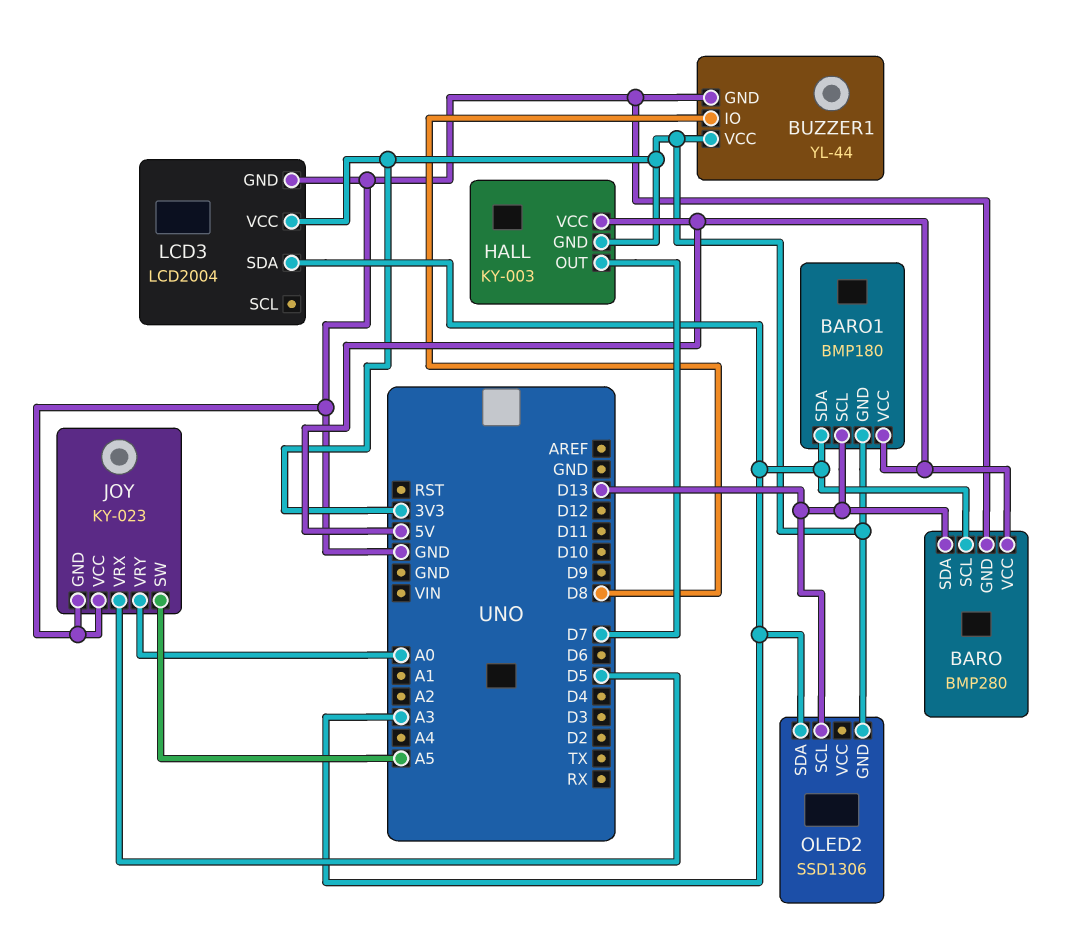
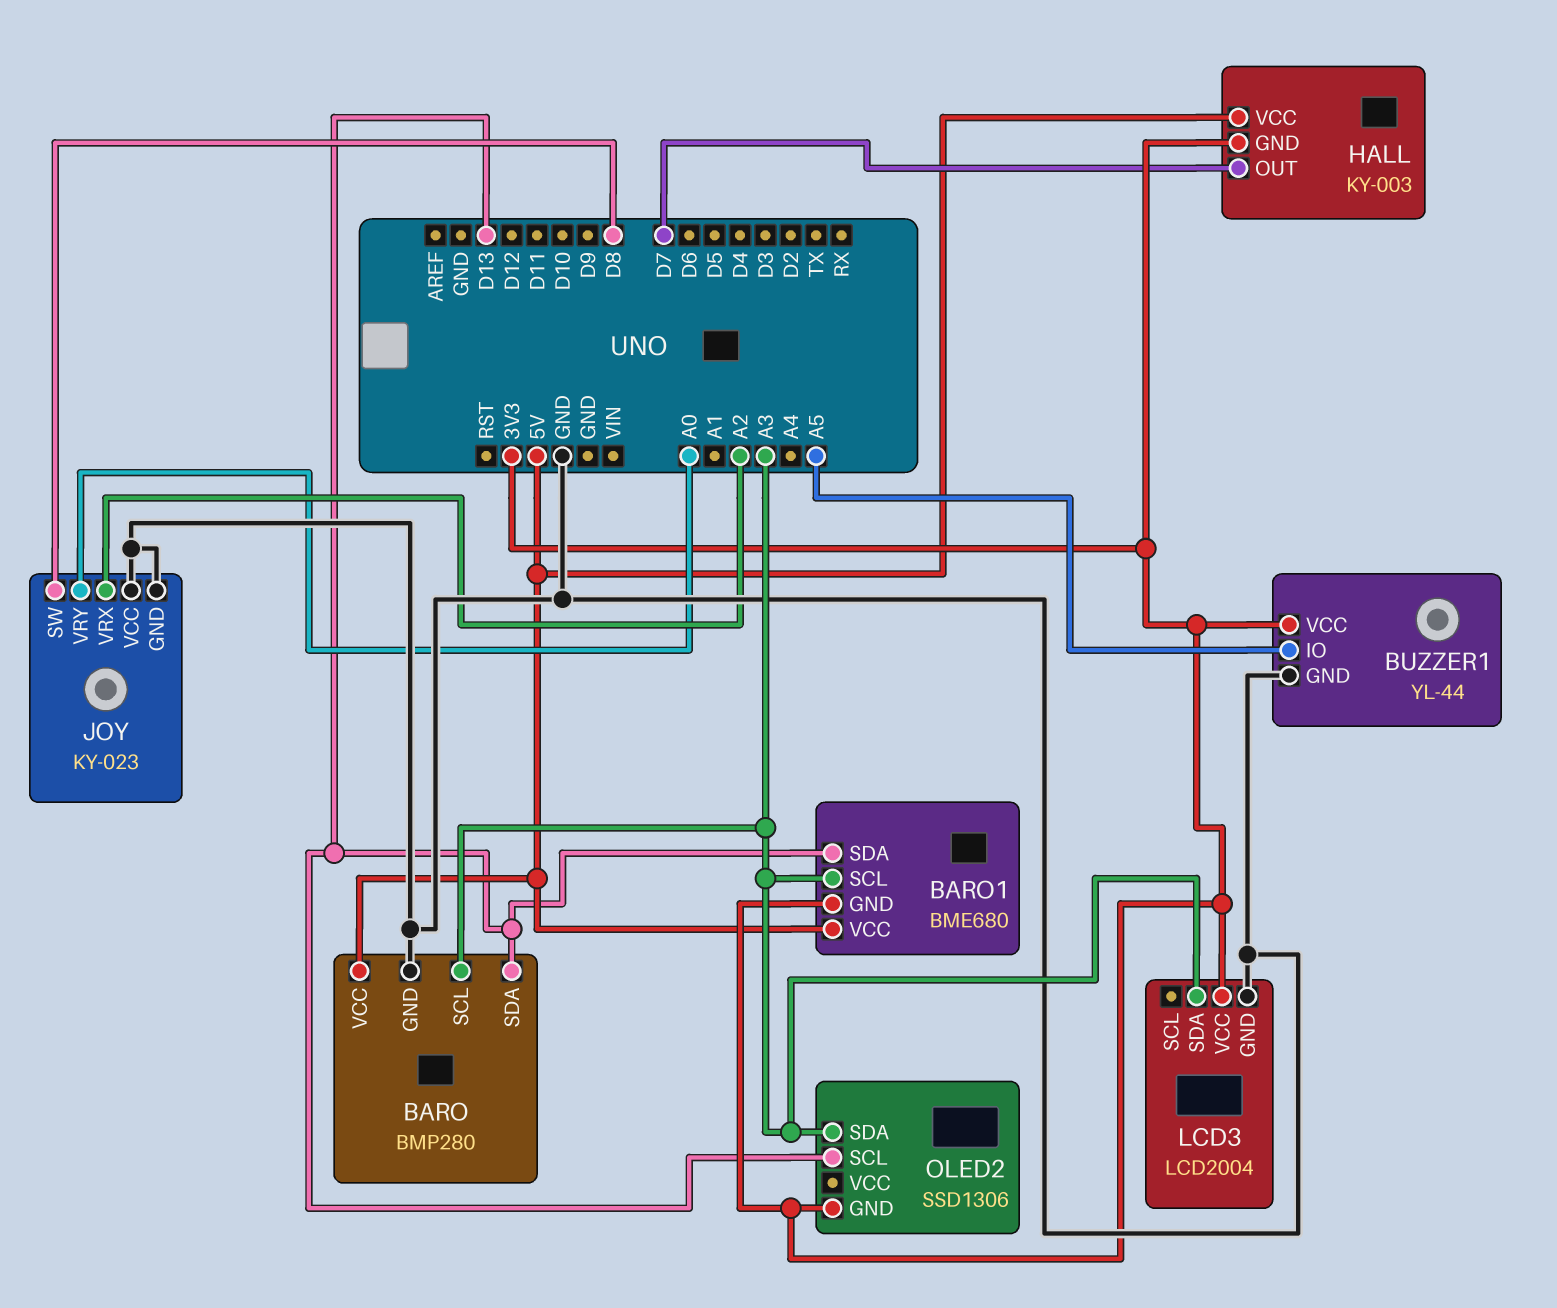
BARO1: BMP180 -> BME680
BARO1 pin SCL: D13 -> A3
BARO1 pin SDA: A3 -> D13
BUZZER1 pin IO: D8 -> A5
JOY pin SW: A5 -> D8
JOY pin VRX: D5 -> A2

